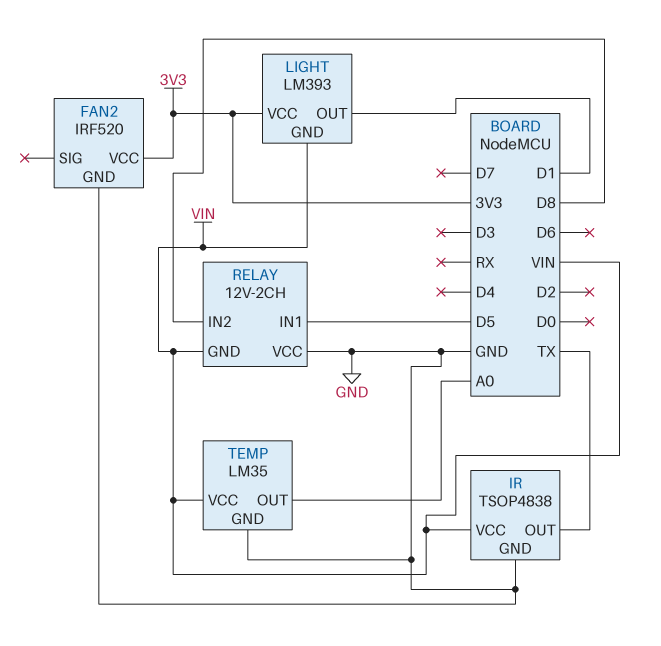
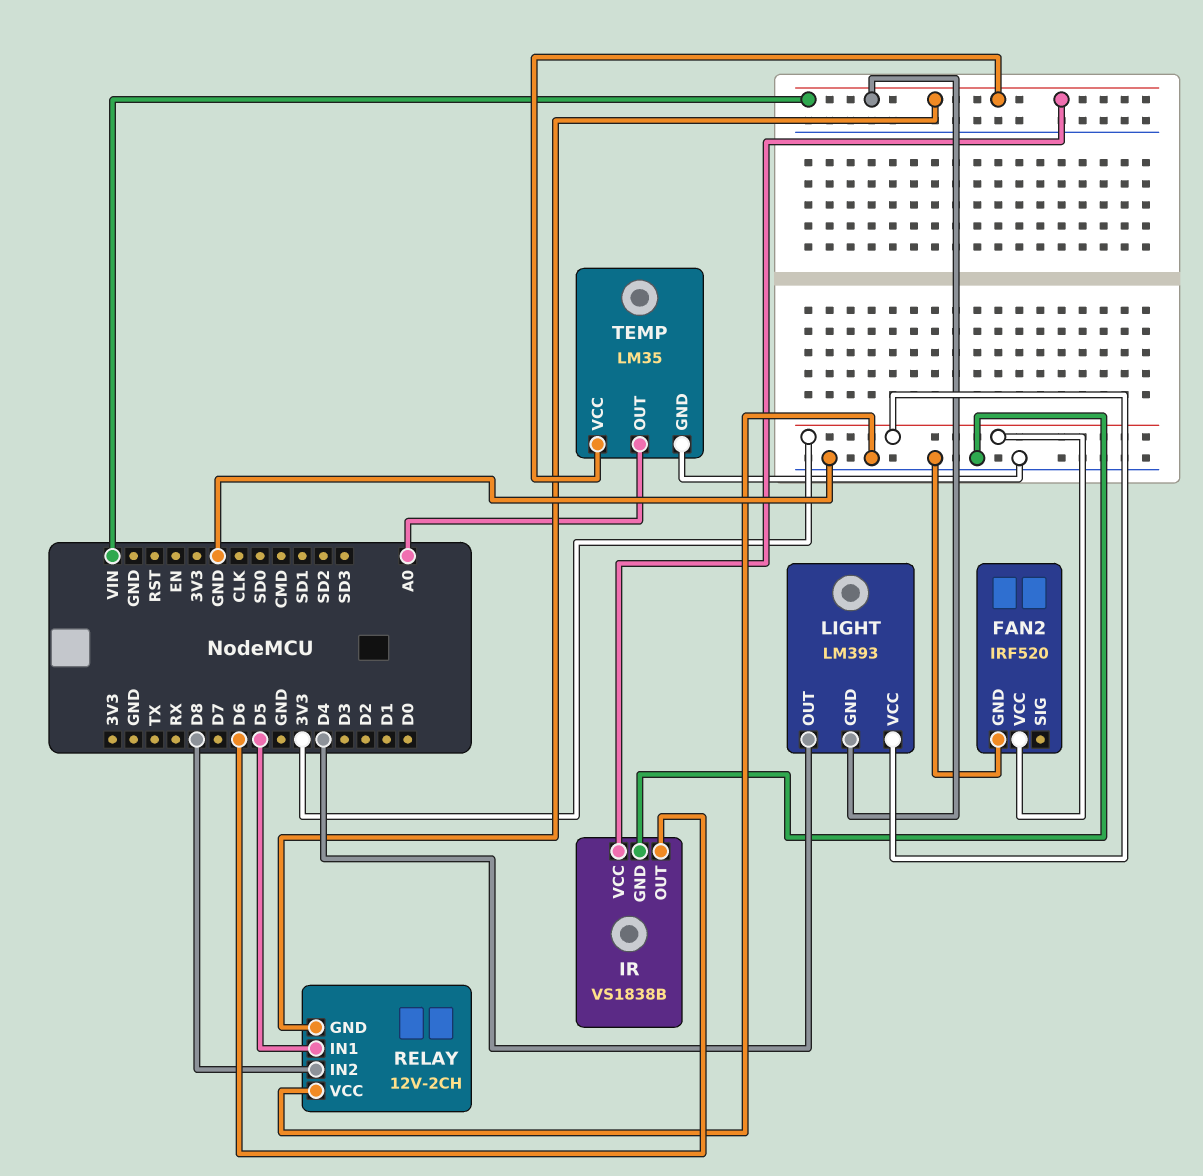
IR: TSOP4838 -> VS1838B
IR pin OUT: TX -> D6
LIGHT pin OUT: D1 -> D4

